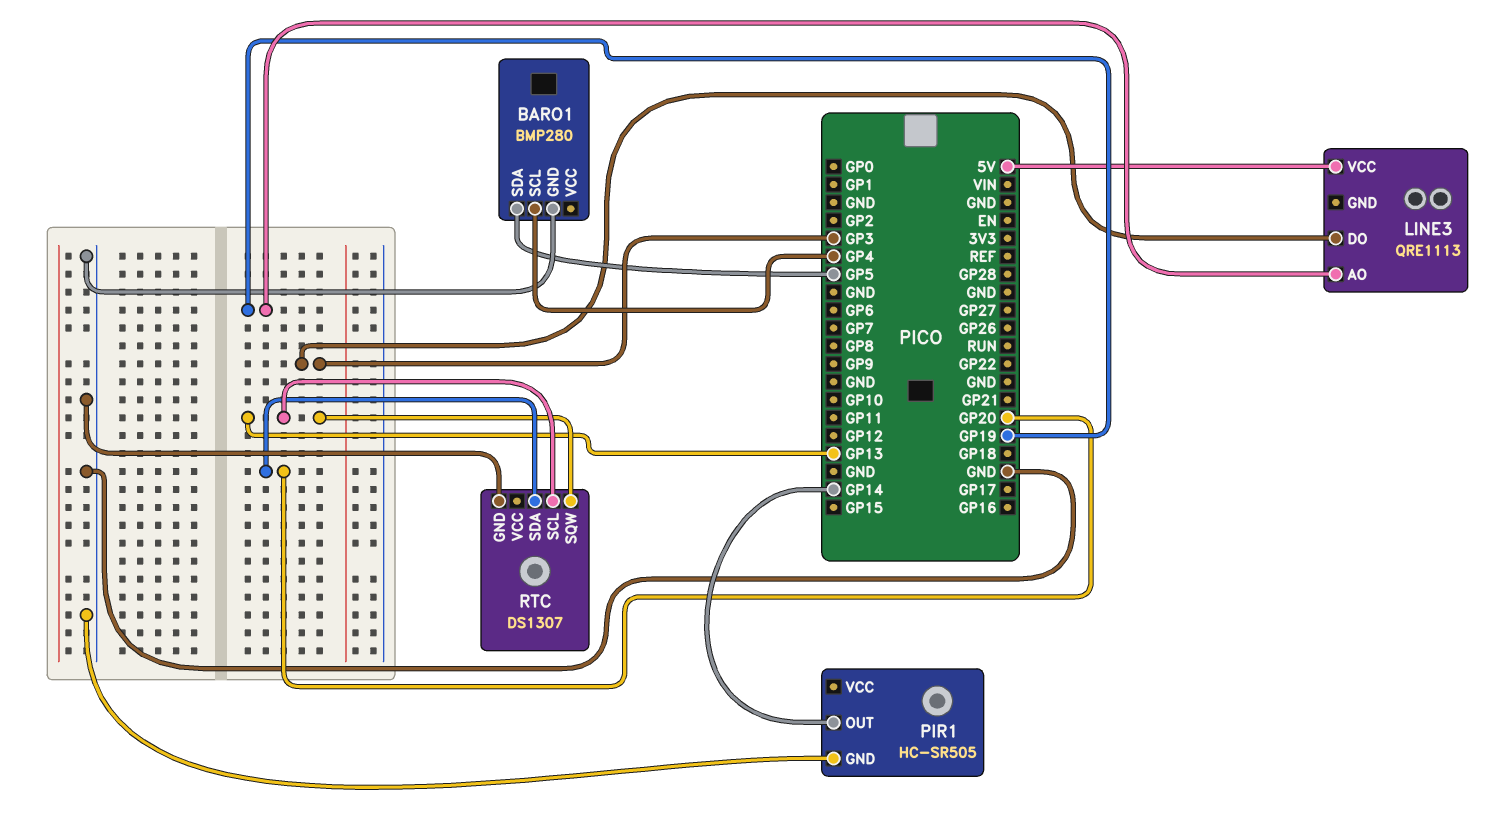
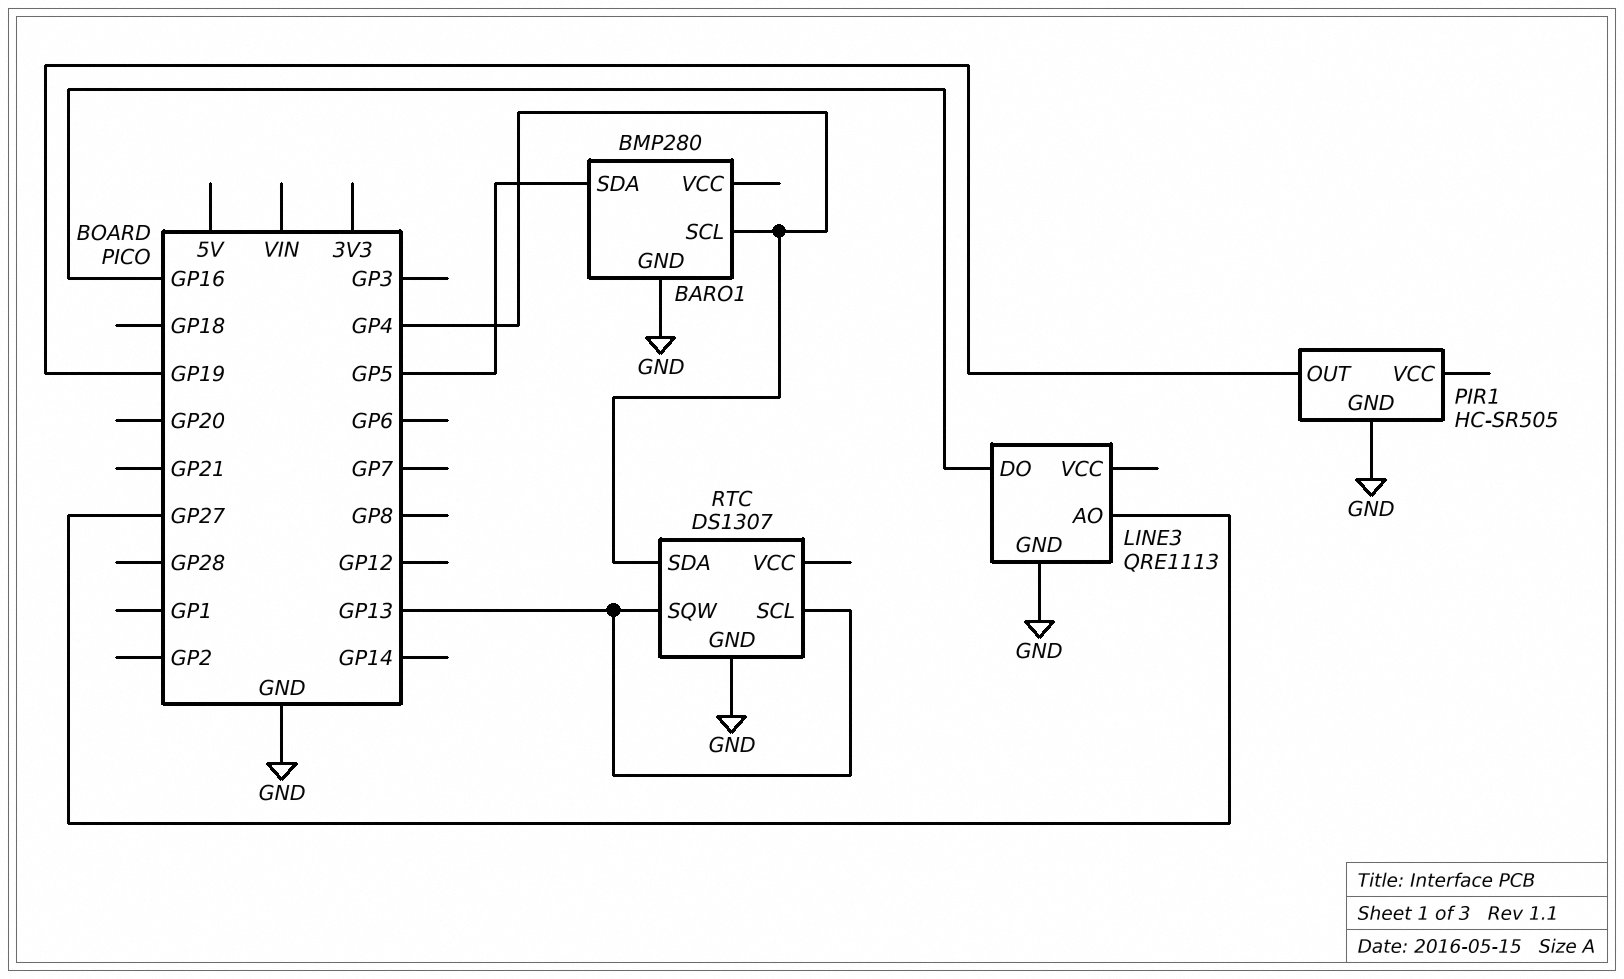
LINE3 pin AO: GP19 -> GP27
LINE3 pin DO: GP3 -> GP16
LINE3 pin GND: none -> GND
LINE3 pin VCC: 5V -> none
PIR1 pin OUT: GP14 -> GP19
RTC pin SDA: GP20 -> GP4

